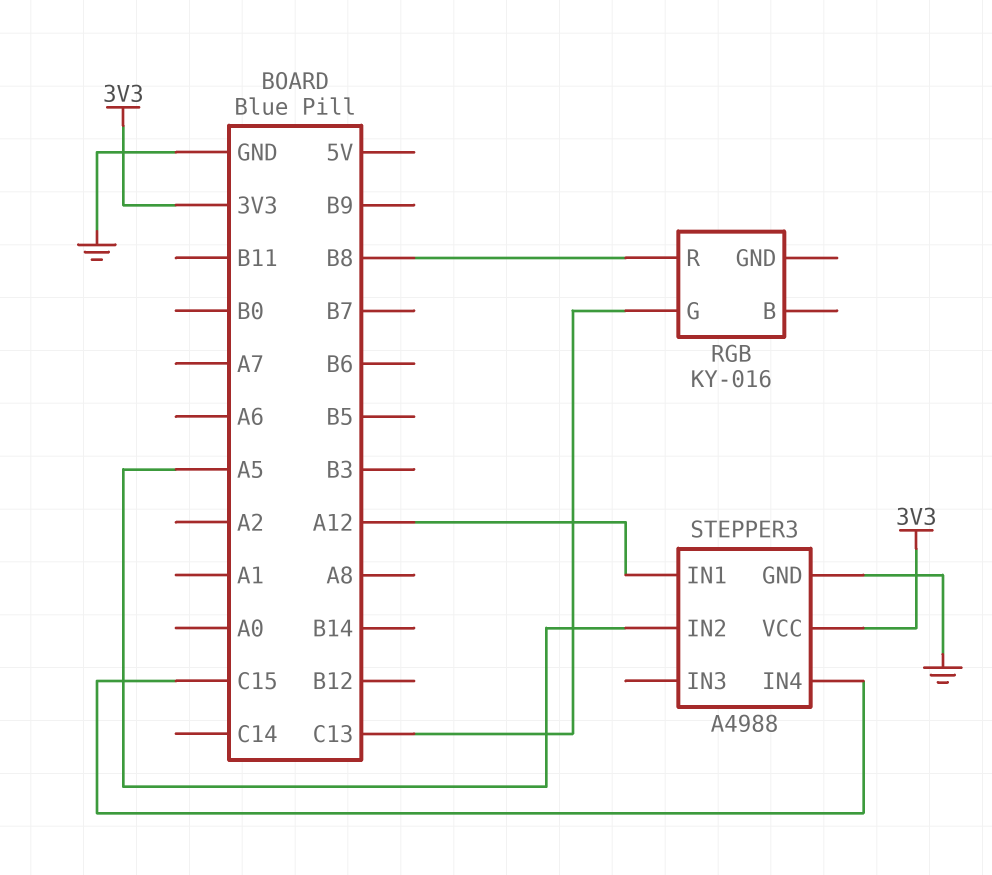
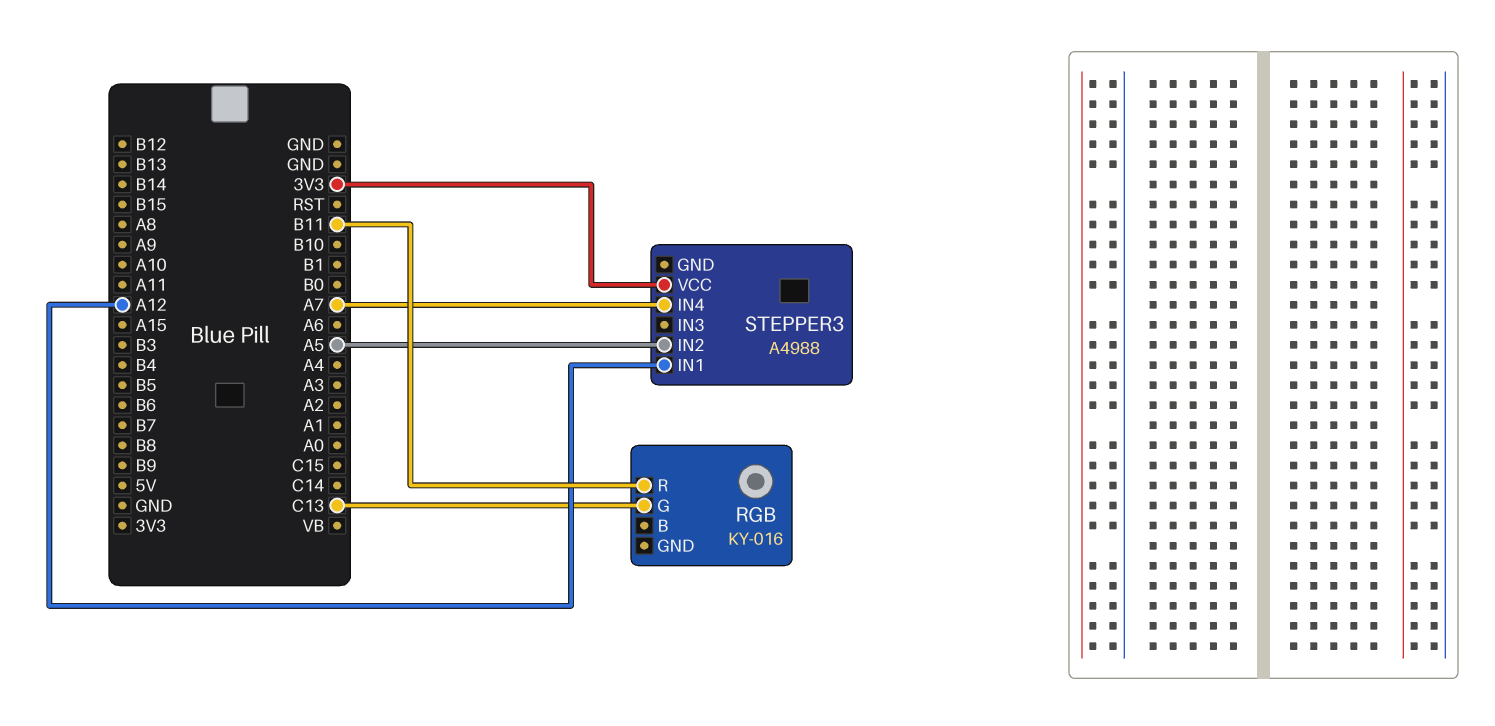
RGB pin R: B8 -> B11
STEPPER3 pin GND: GND -> none
STEPPER3 pin IN4: C15 -> A7

